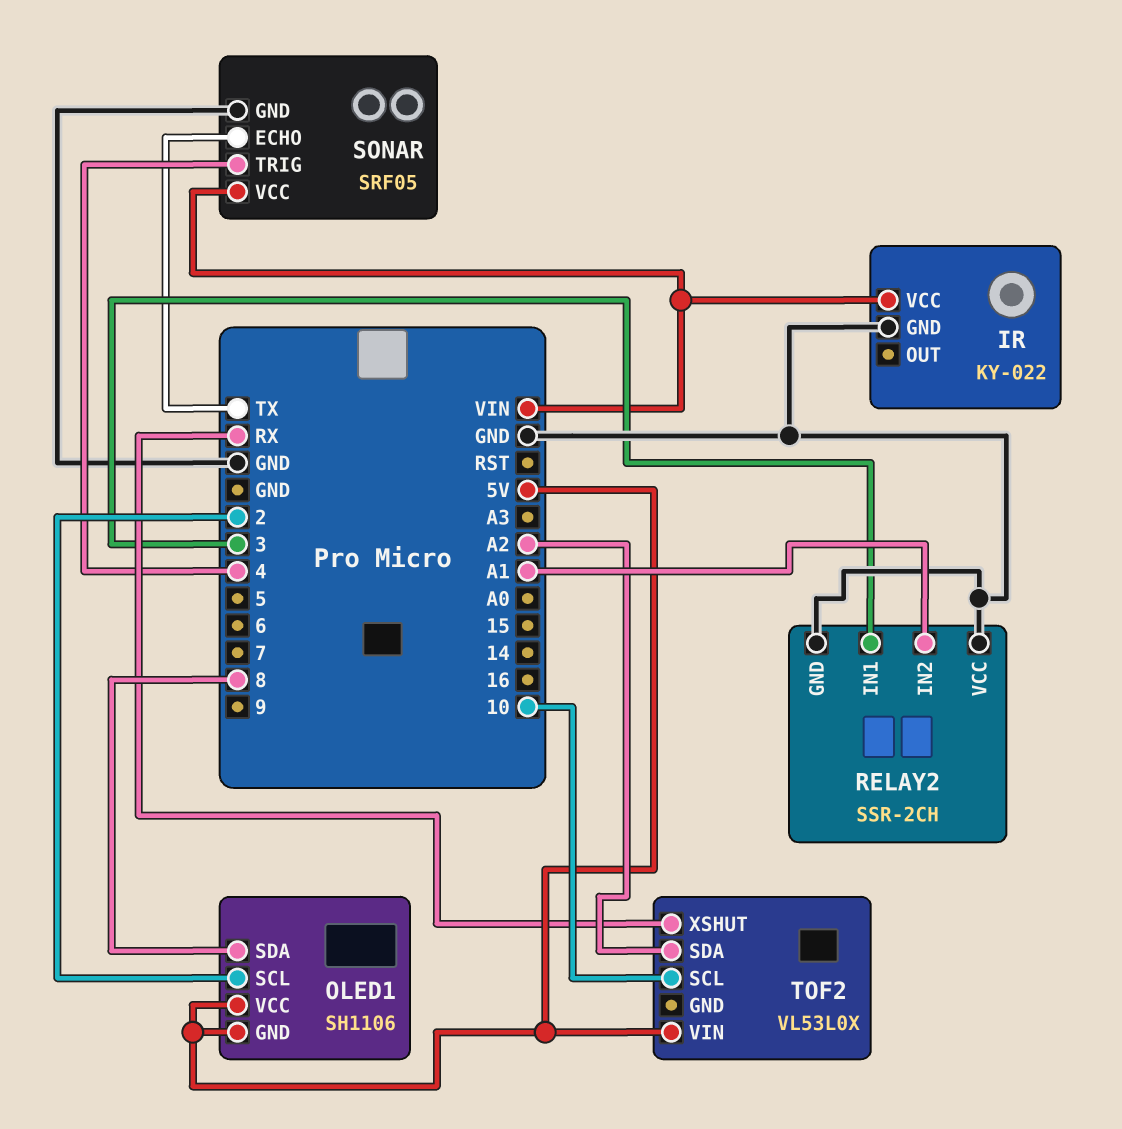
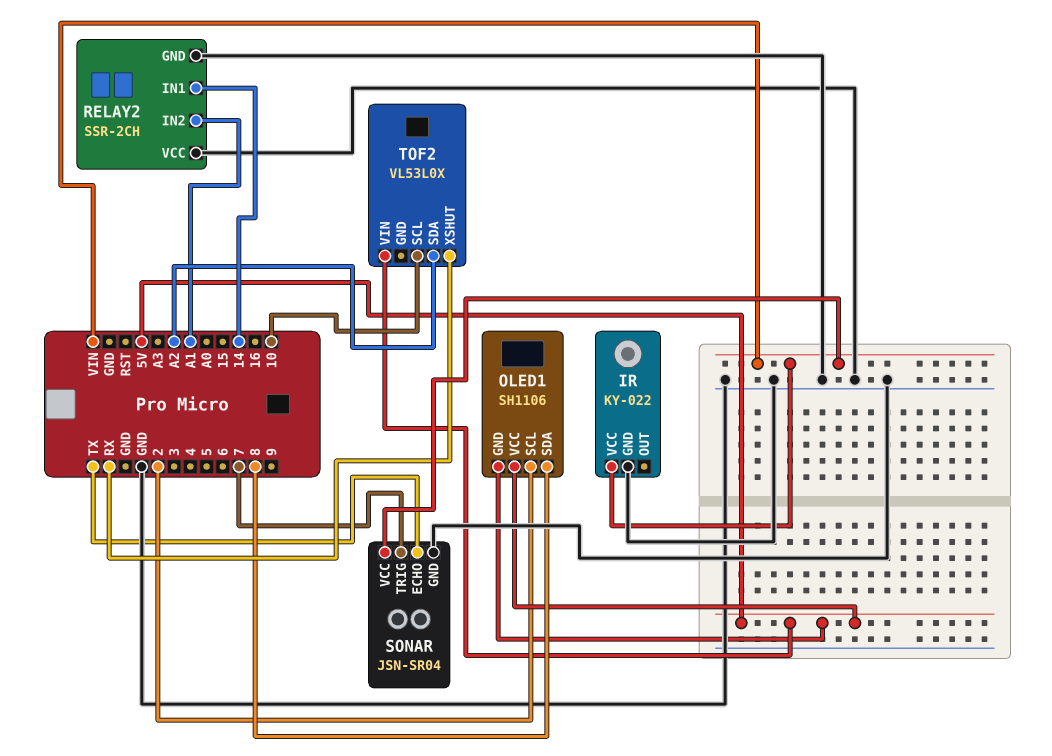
RELAY2 pin IN1: 3 -> 14
SONAR: SRF05 -> JSN-SR04
SONAR pin TRIG: 4 -> 7

